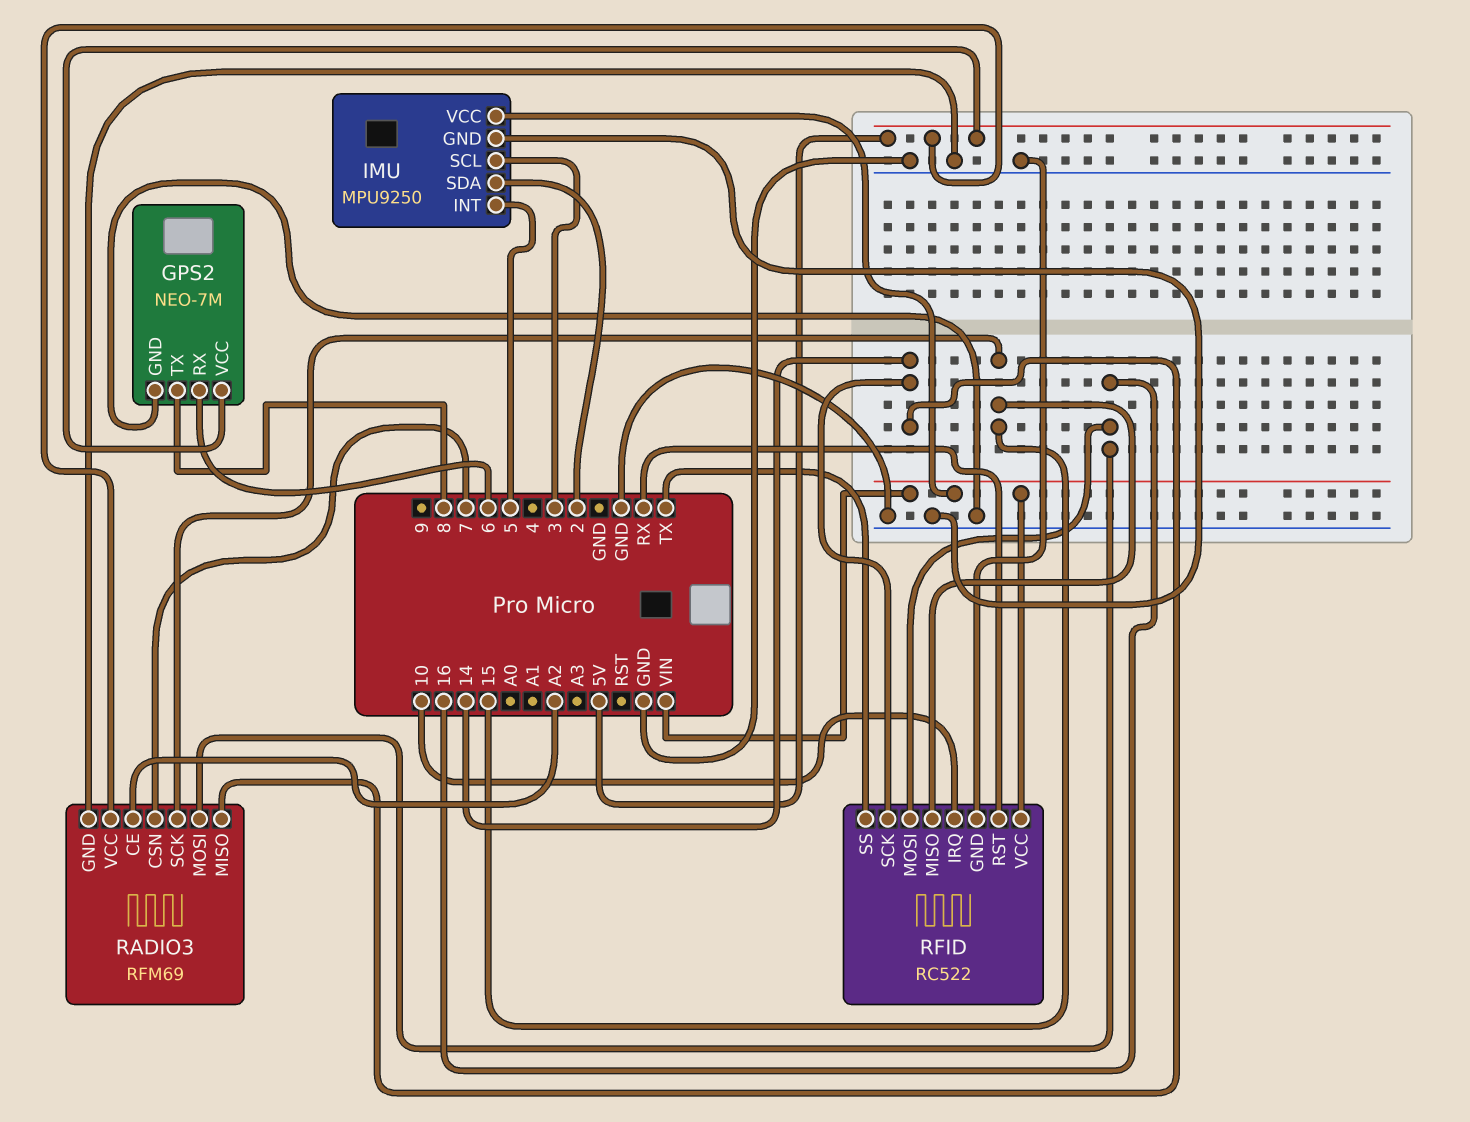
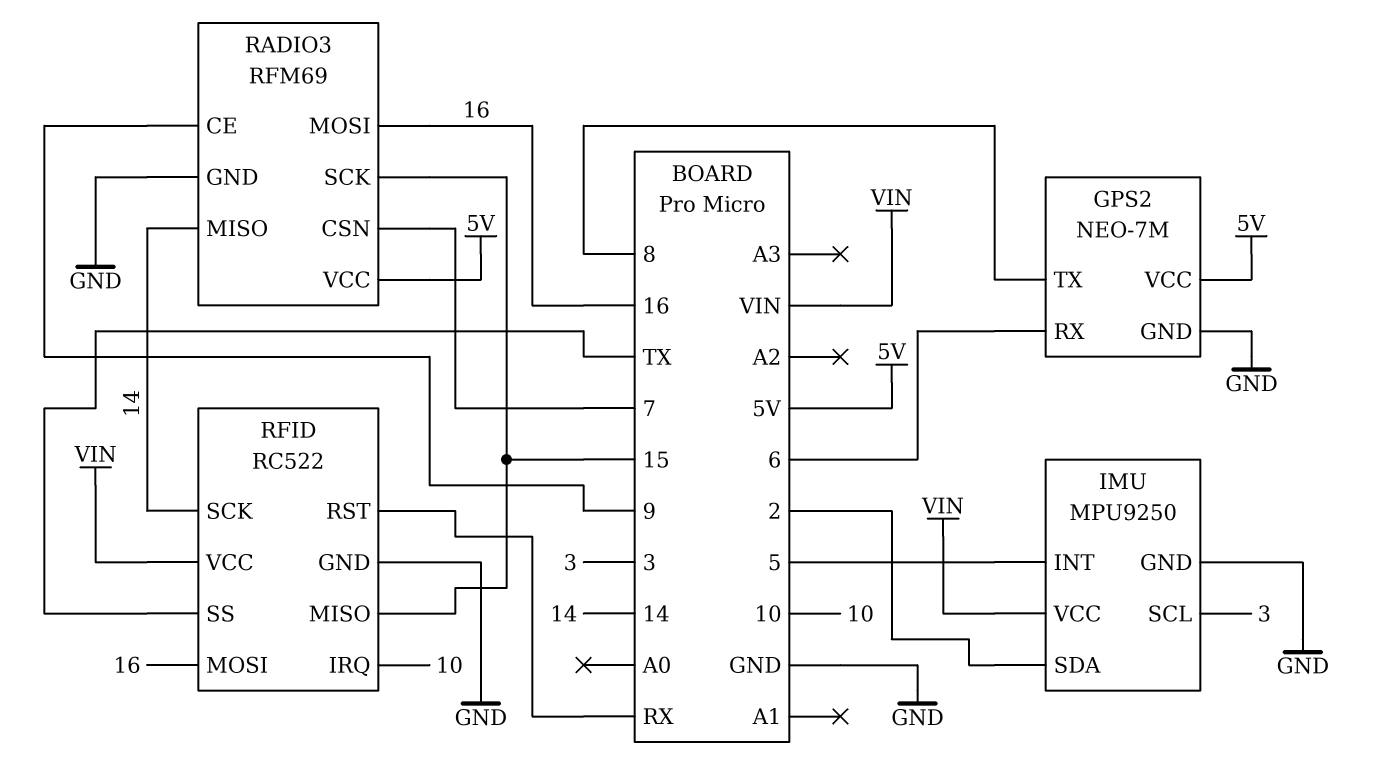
RADIO3 pin CE: A2 -> 9

